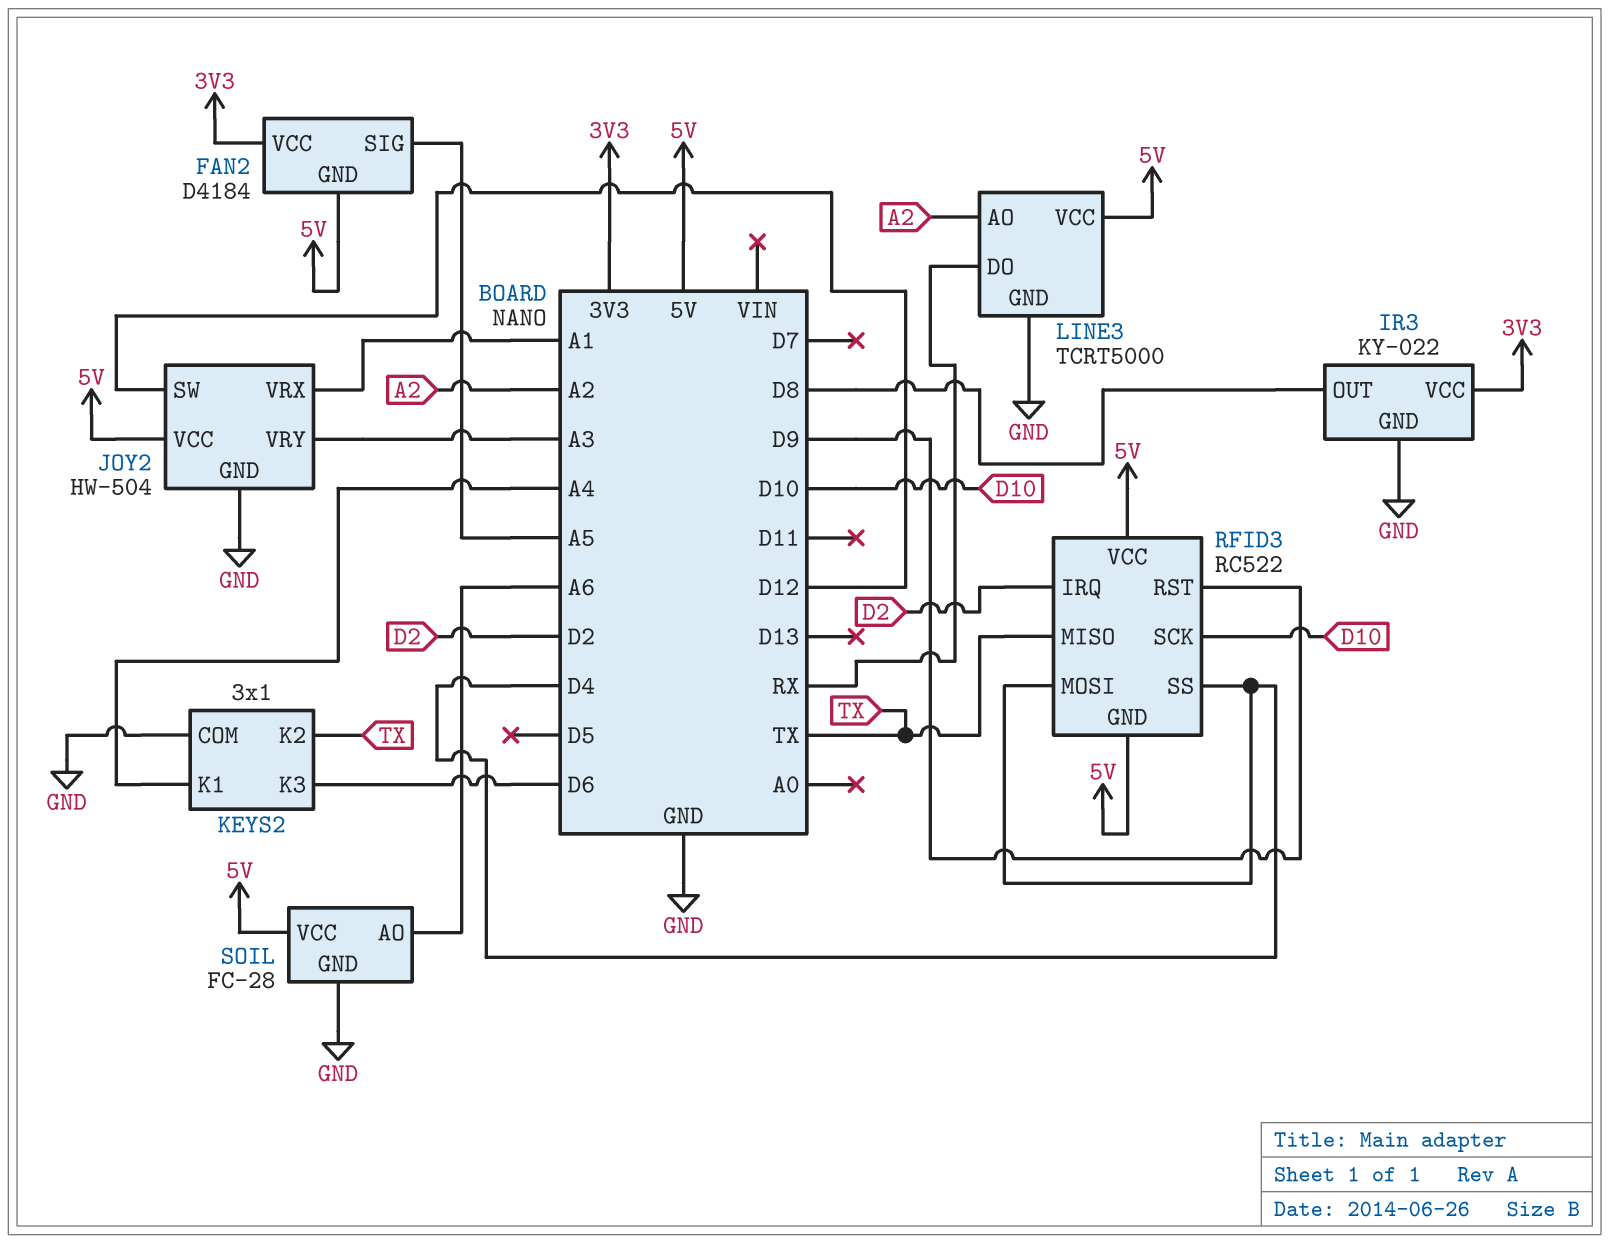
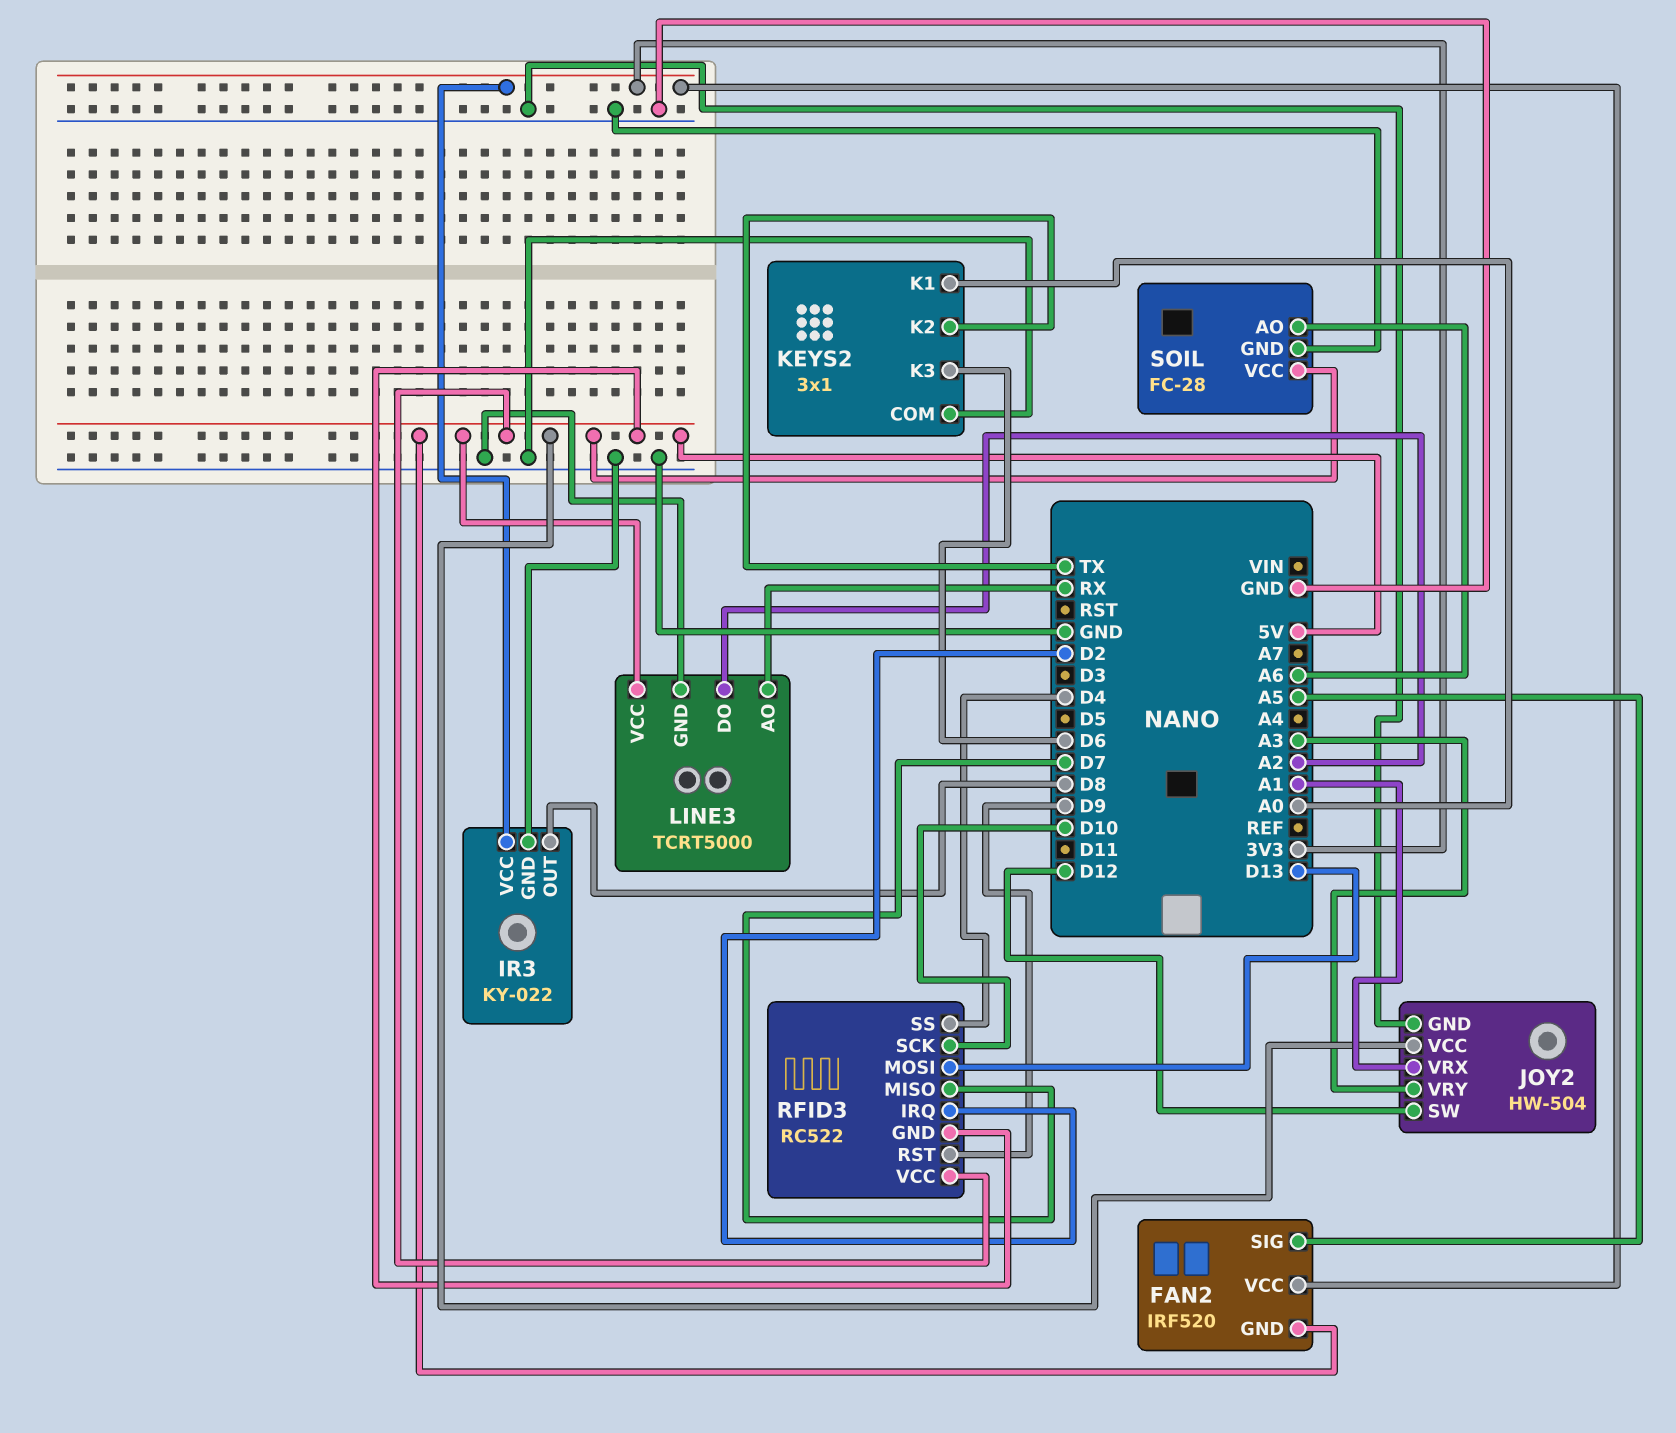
FAN2: D4184 -> IRF520
KEYS2 pin K1: A4 -> A0
LINE3 pin AO: A2 -> RX
LINE3 pin DO: RX -> A2
RFID3 pin MISO: TX -> D7
RFID3 pin MOSI: D4 -> D13

